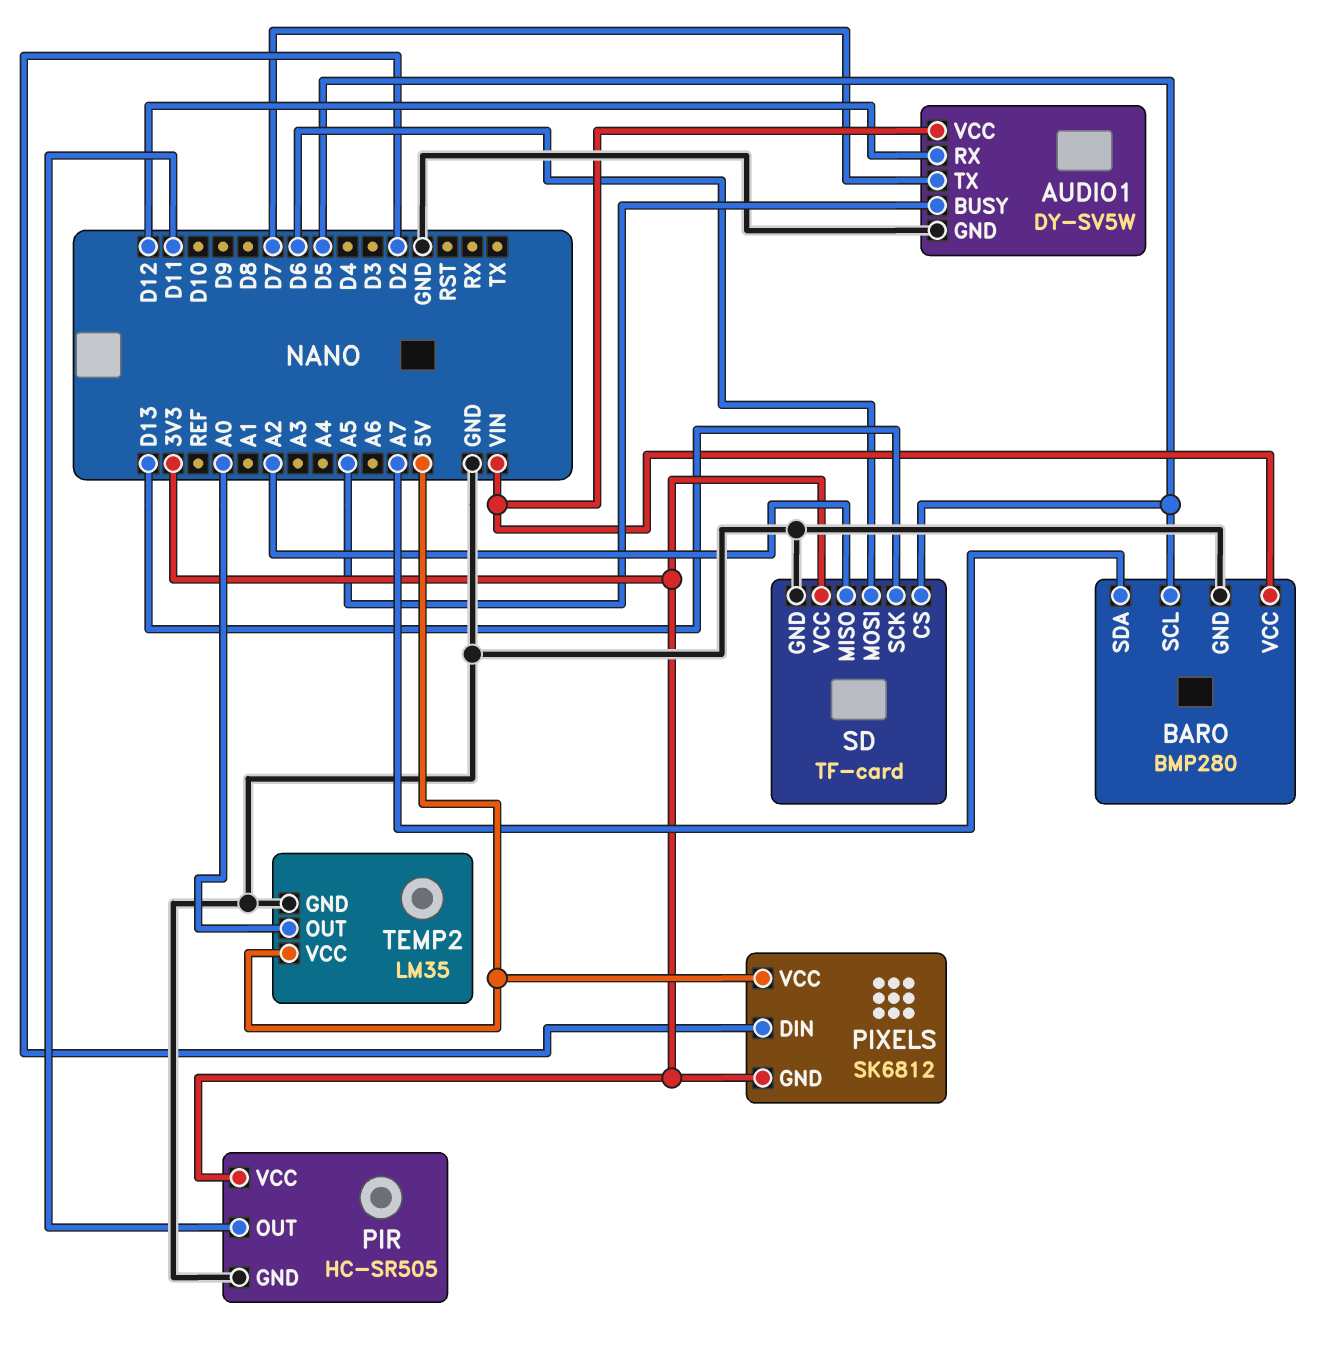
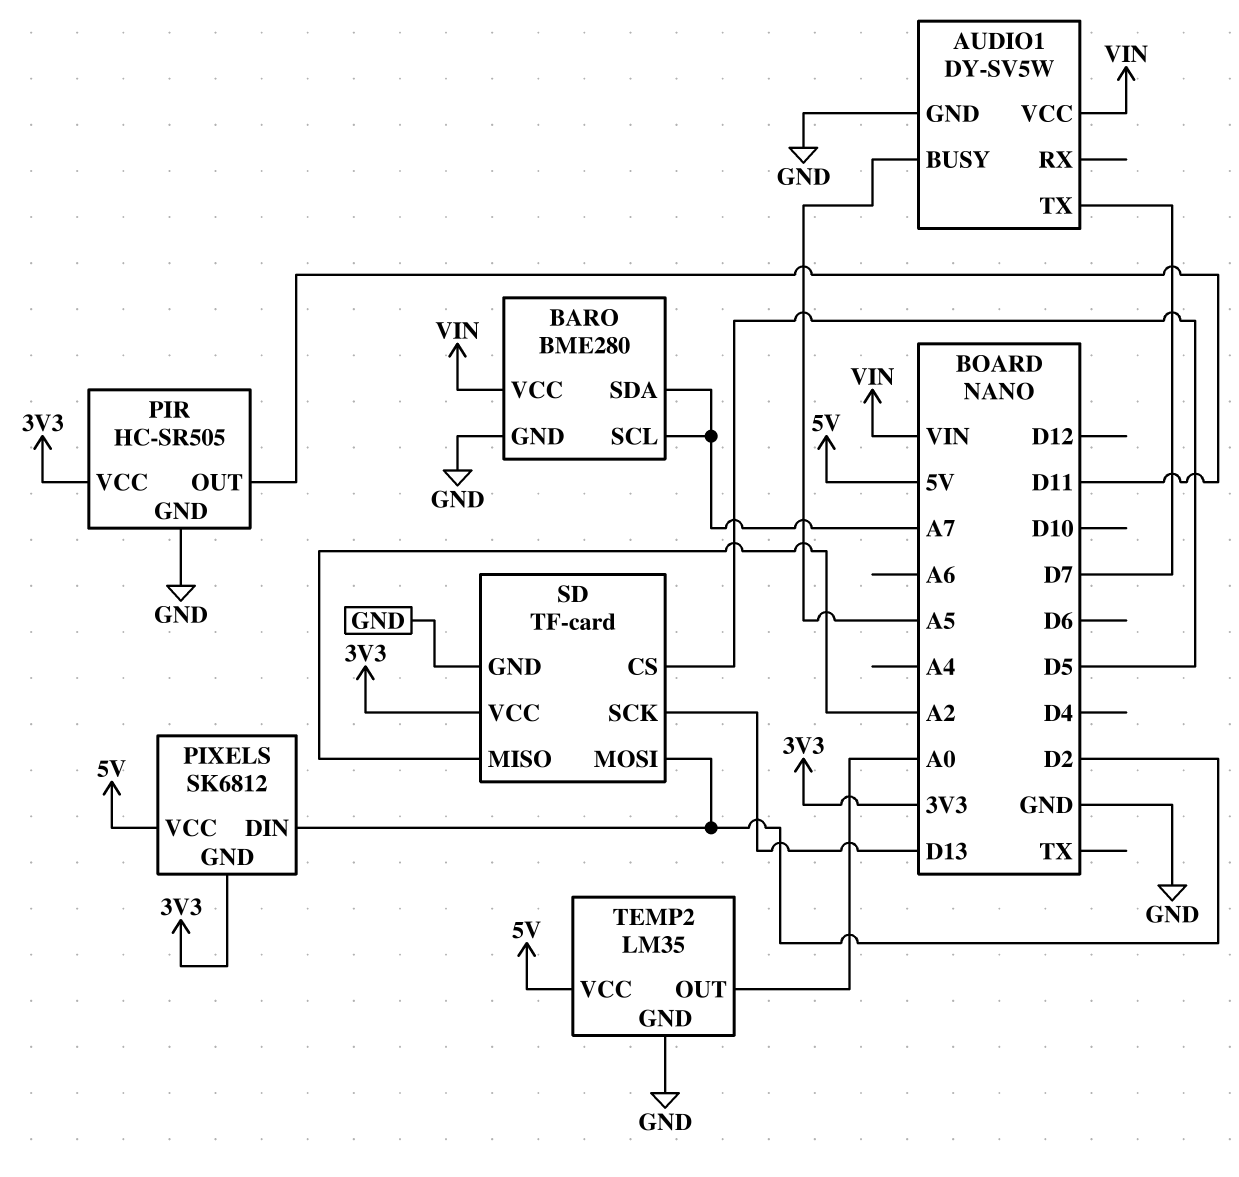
AUDIO1 pin RX: D12 -> none
BARO: BMP280 -> BME280
BARO pin SCL: D5 -> A7
SD pin MOSI: D6 -> D2

